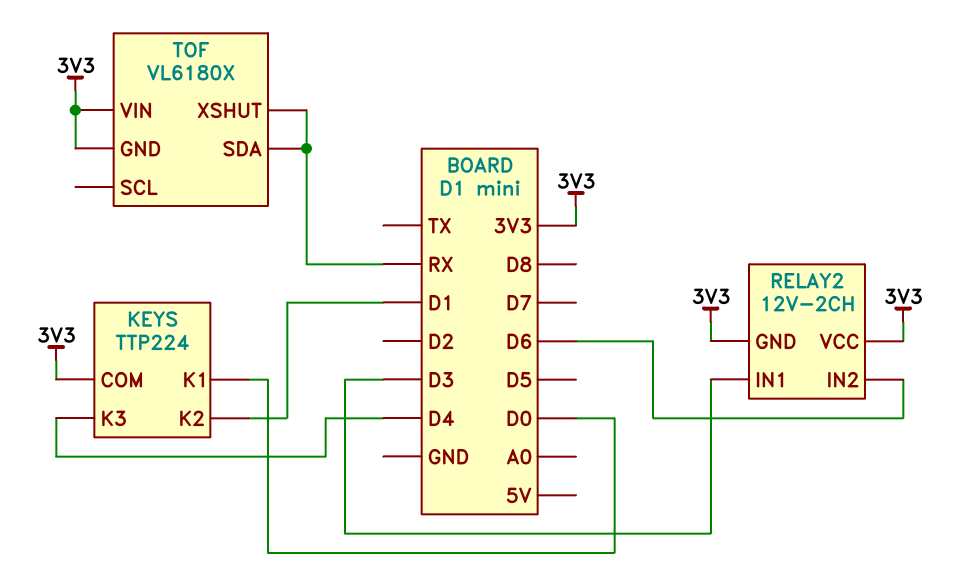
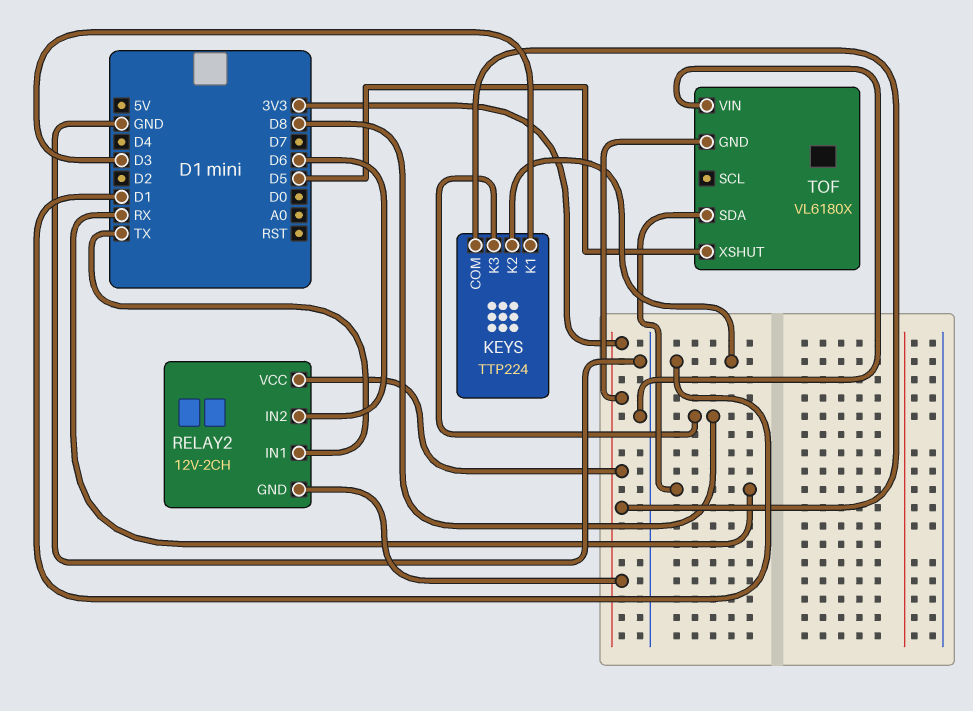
KEYS pin K1: D0 -> D3
KEYS pin K3: D4 -> D8
RELAY2 pin IN1: D3 -> TX
TOF pin VIN: 3V3 -> GND
TOF pin XSHUT: RX -> D5

